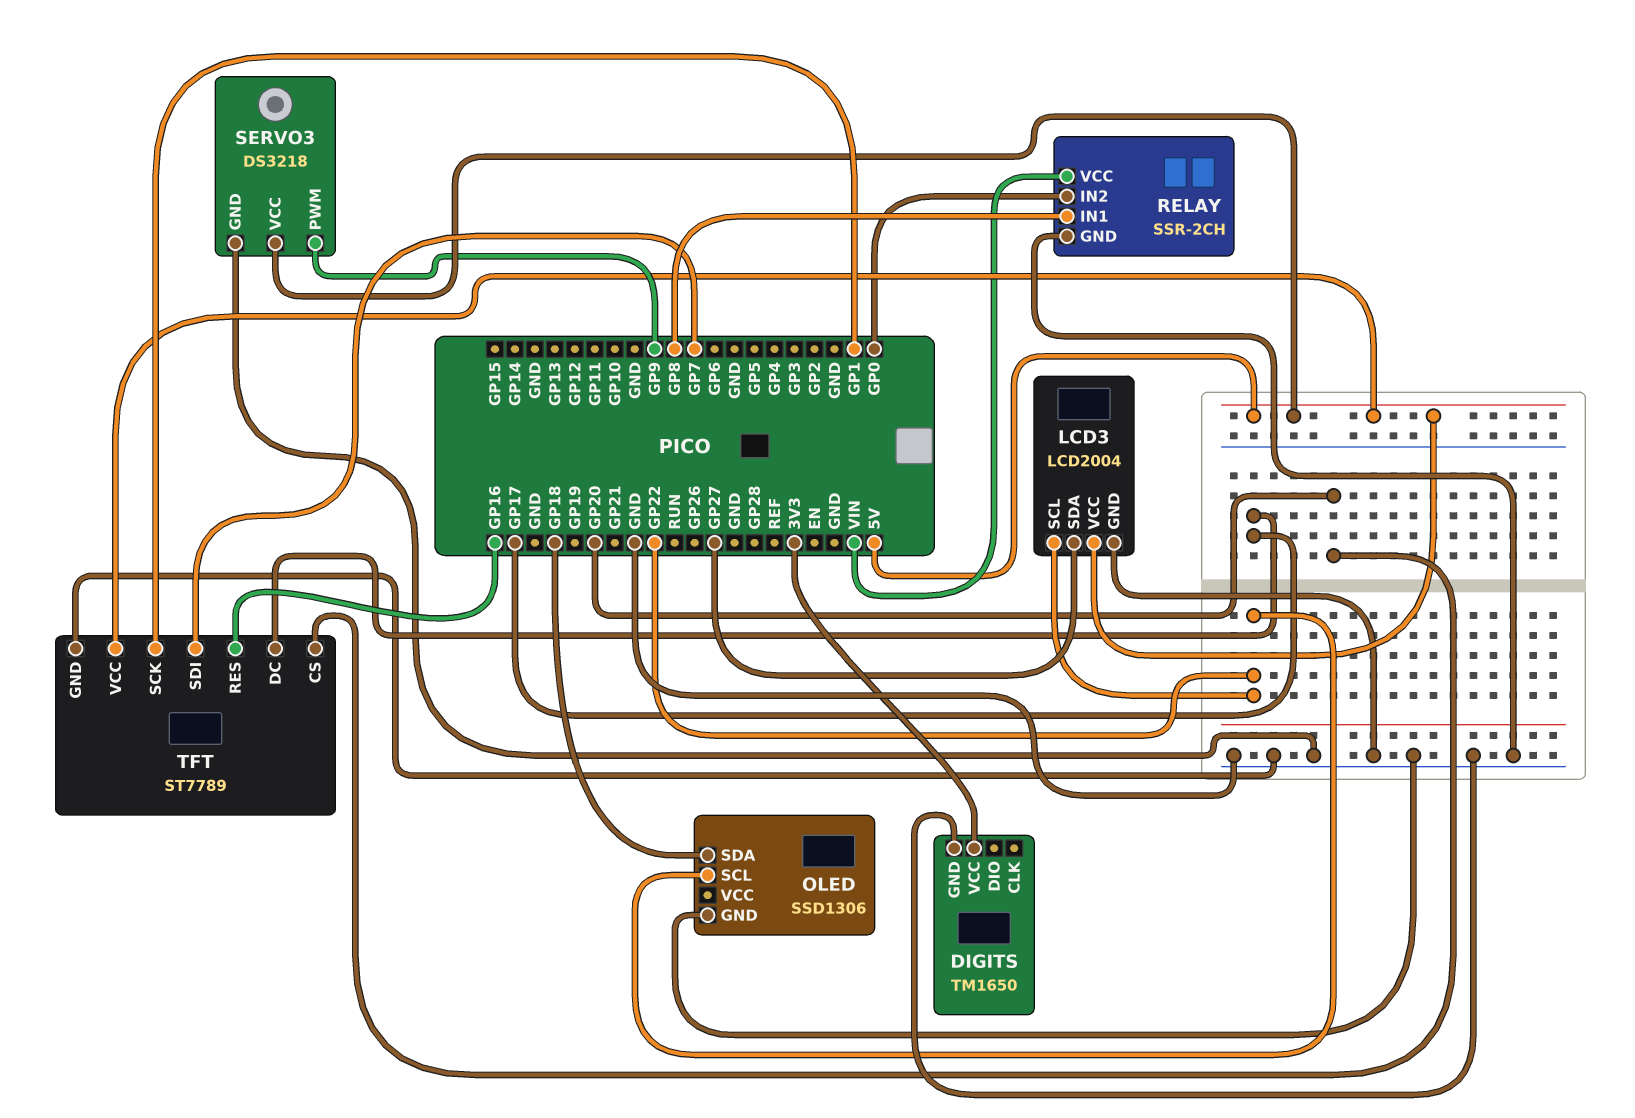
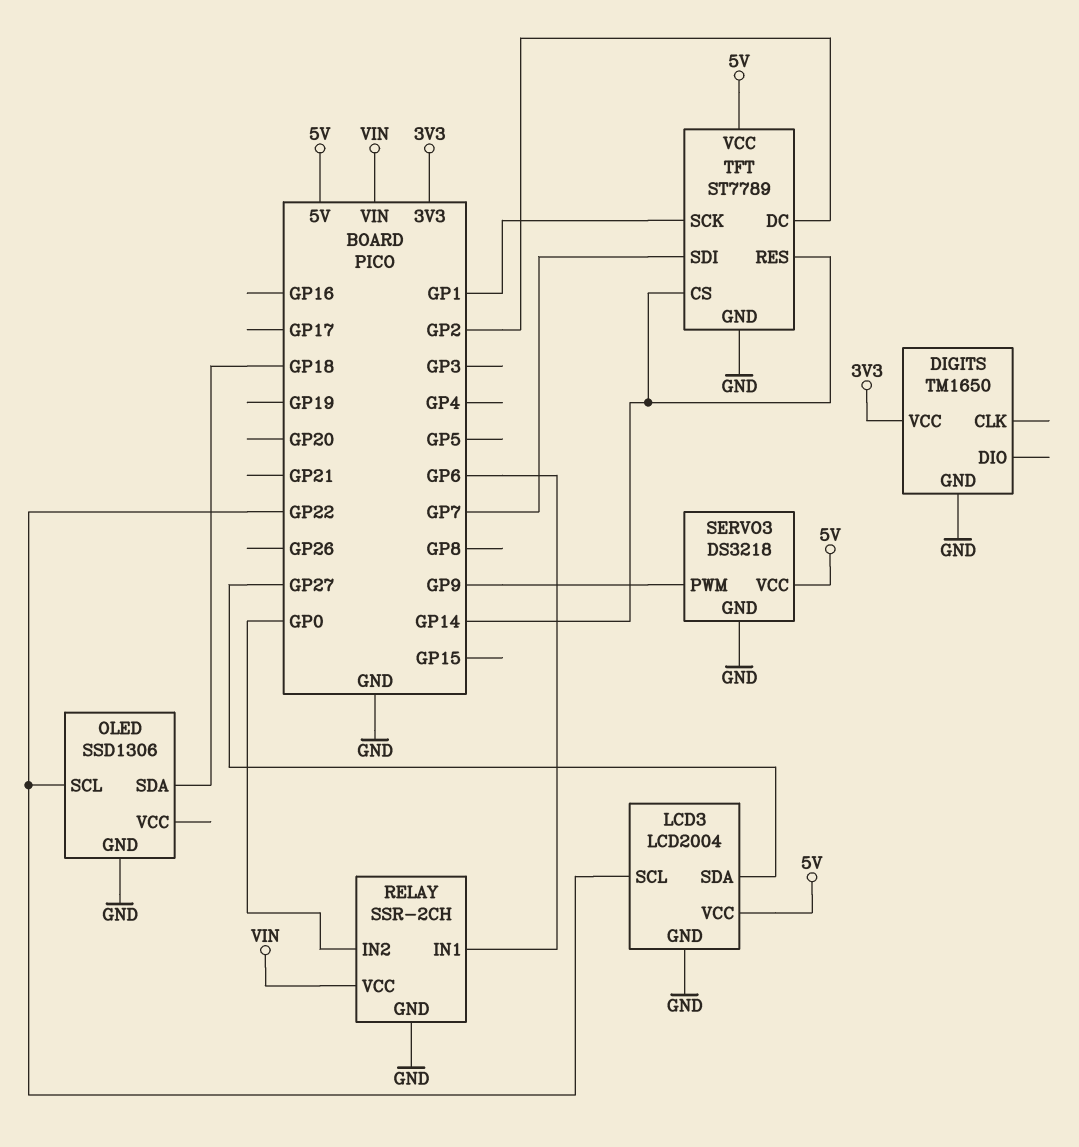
RELAY pin IN1: GP8 -> GP6
TFT pin CS: GP20 -> GP14
TFT pin DC: GP17 -> GP2
TFT pin RES: GP16 -> GP14

